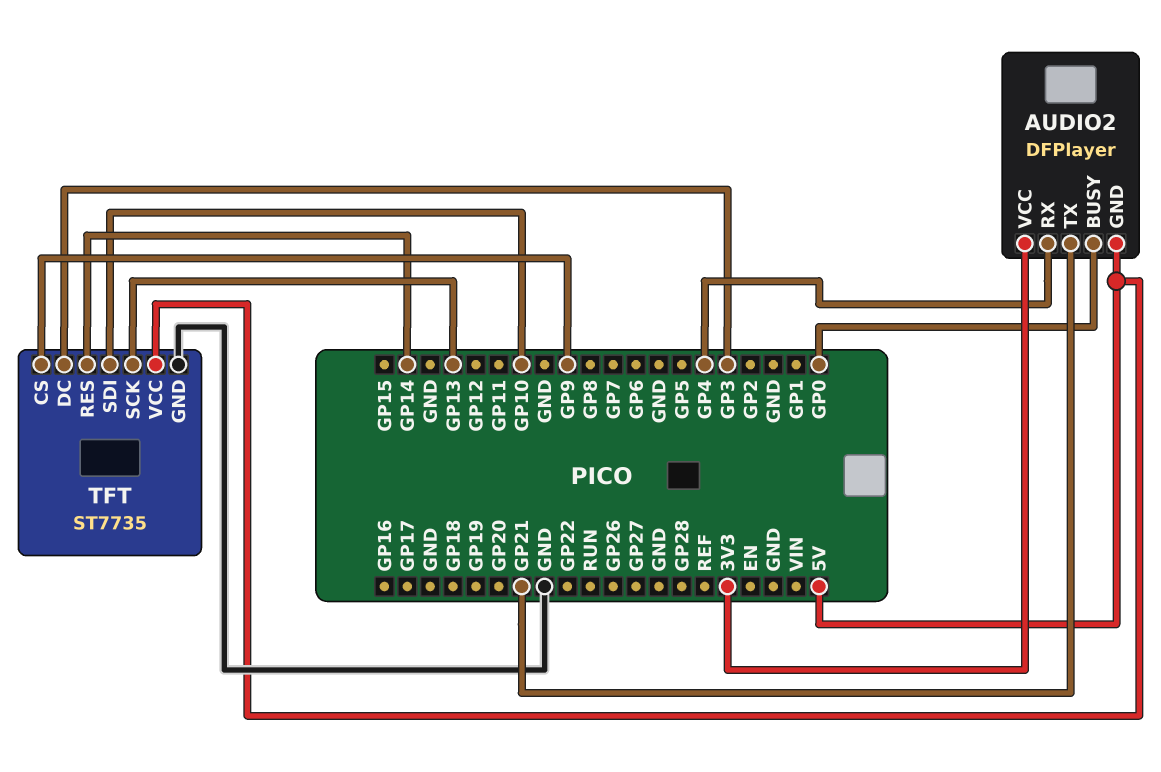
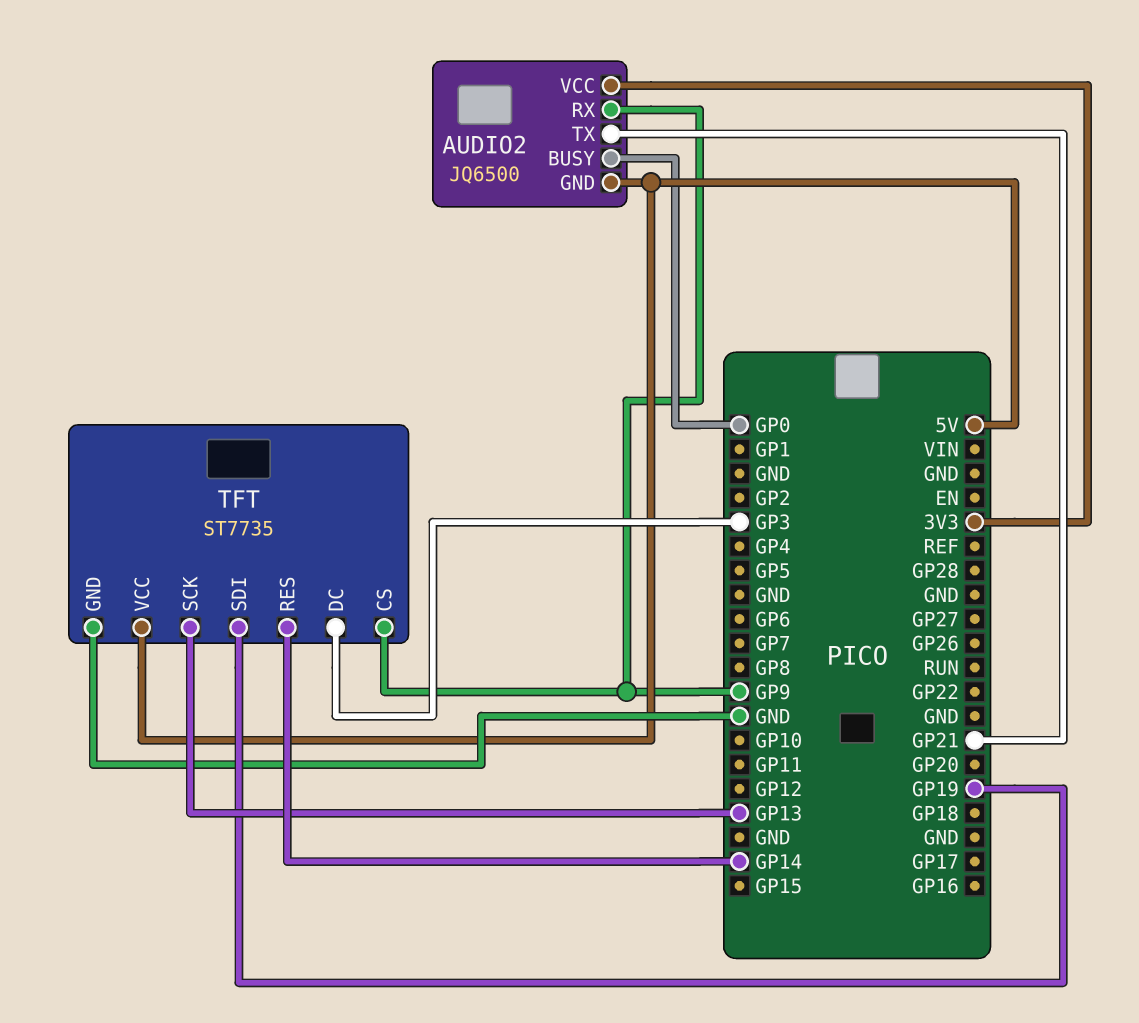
AUDIO2: DFPlayer -> JQ6500
AUDIO2 pin RX: GP4 -> GP9
TFT pin SDI: GP10 -> GP19

